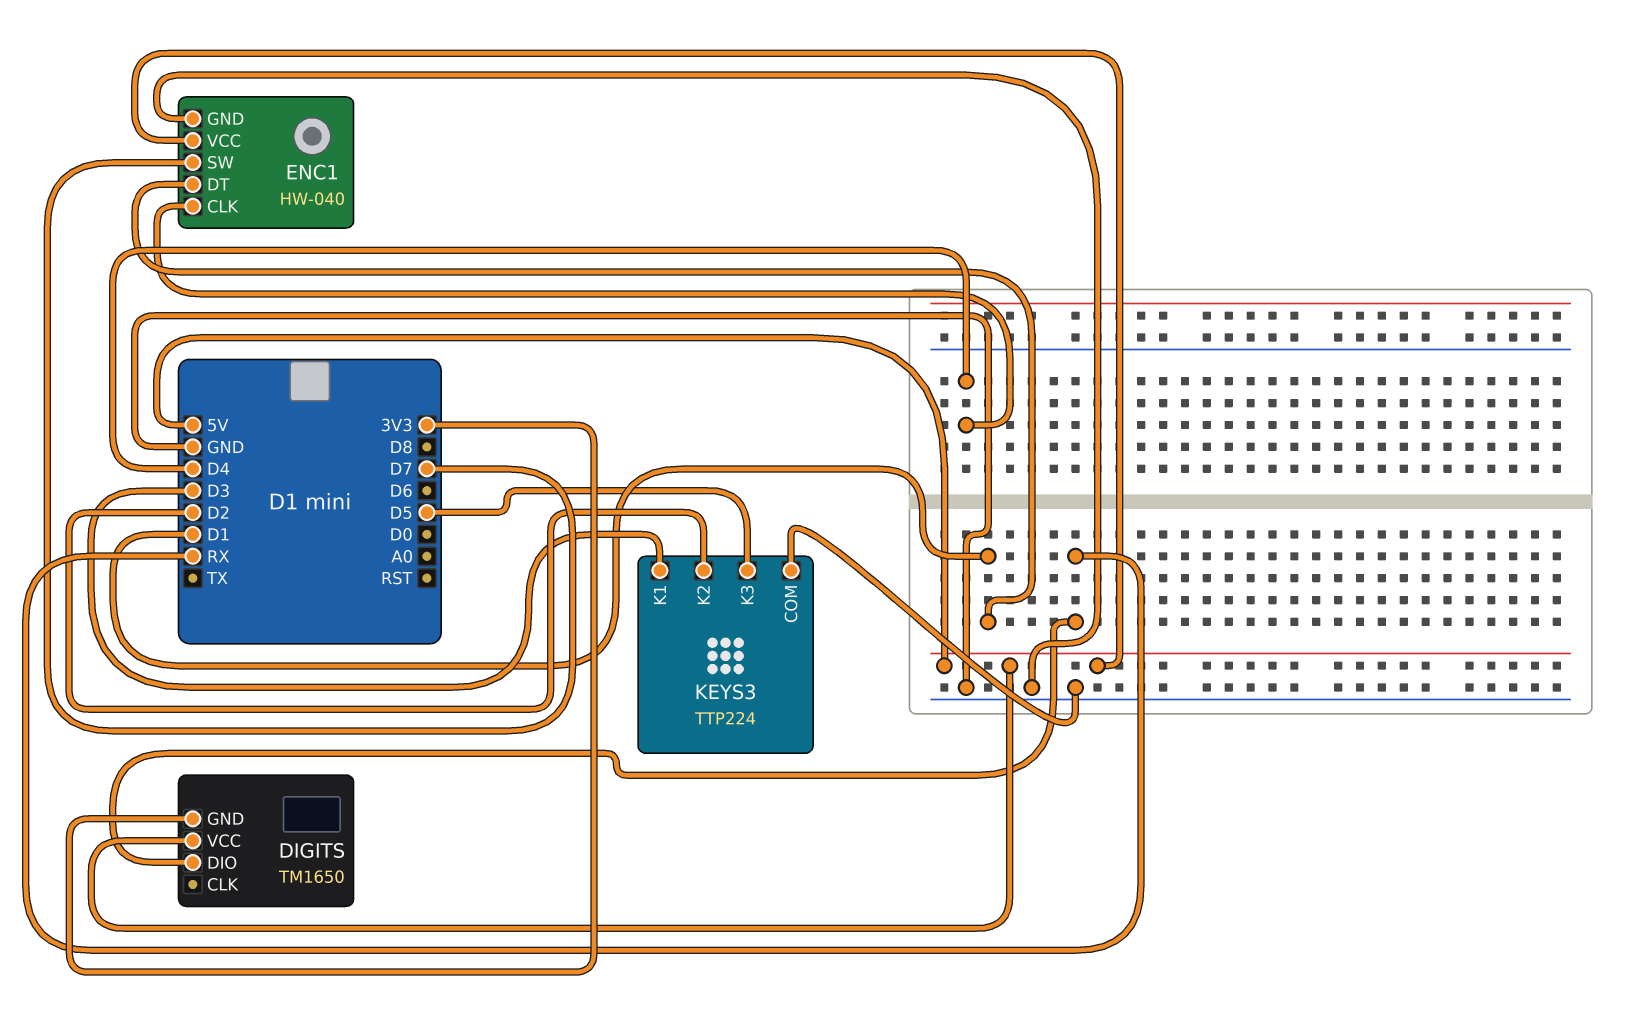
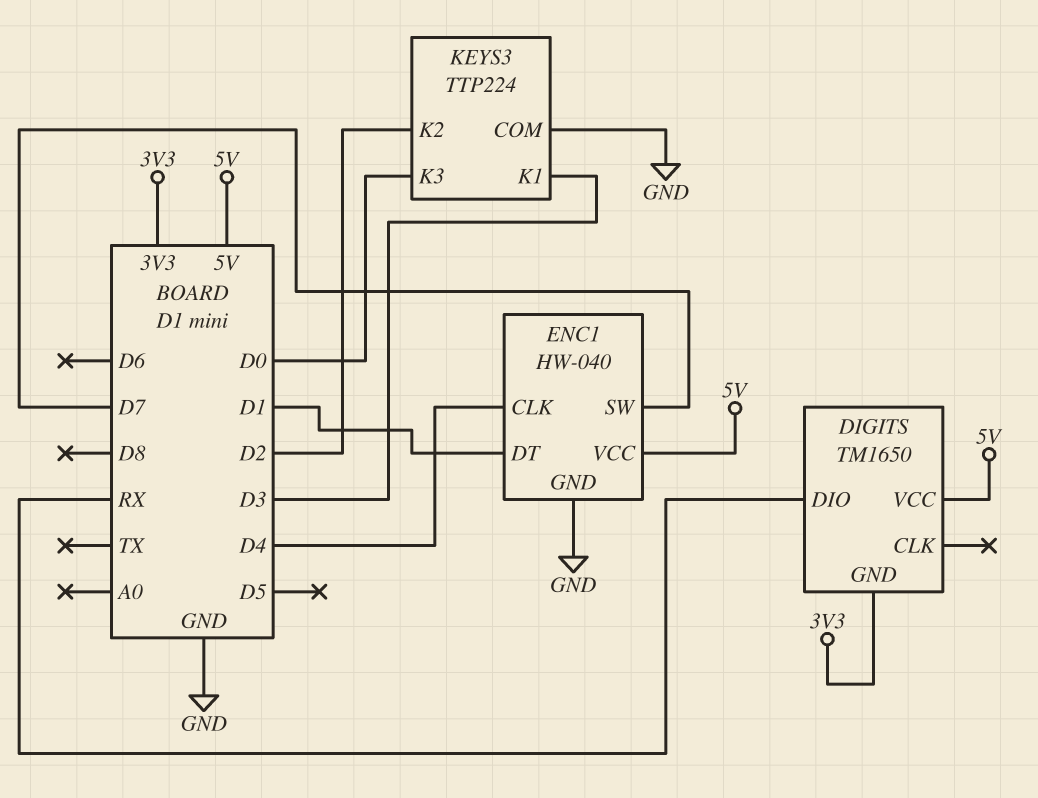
KEYS3 pin K3: D5 -> D0

